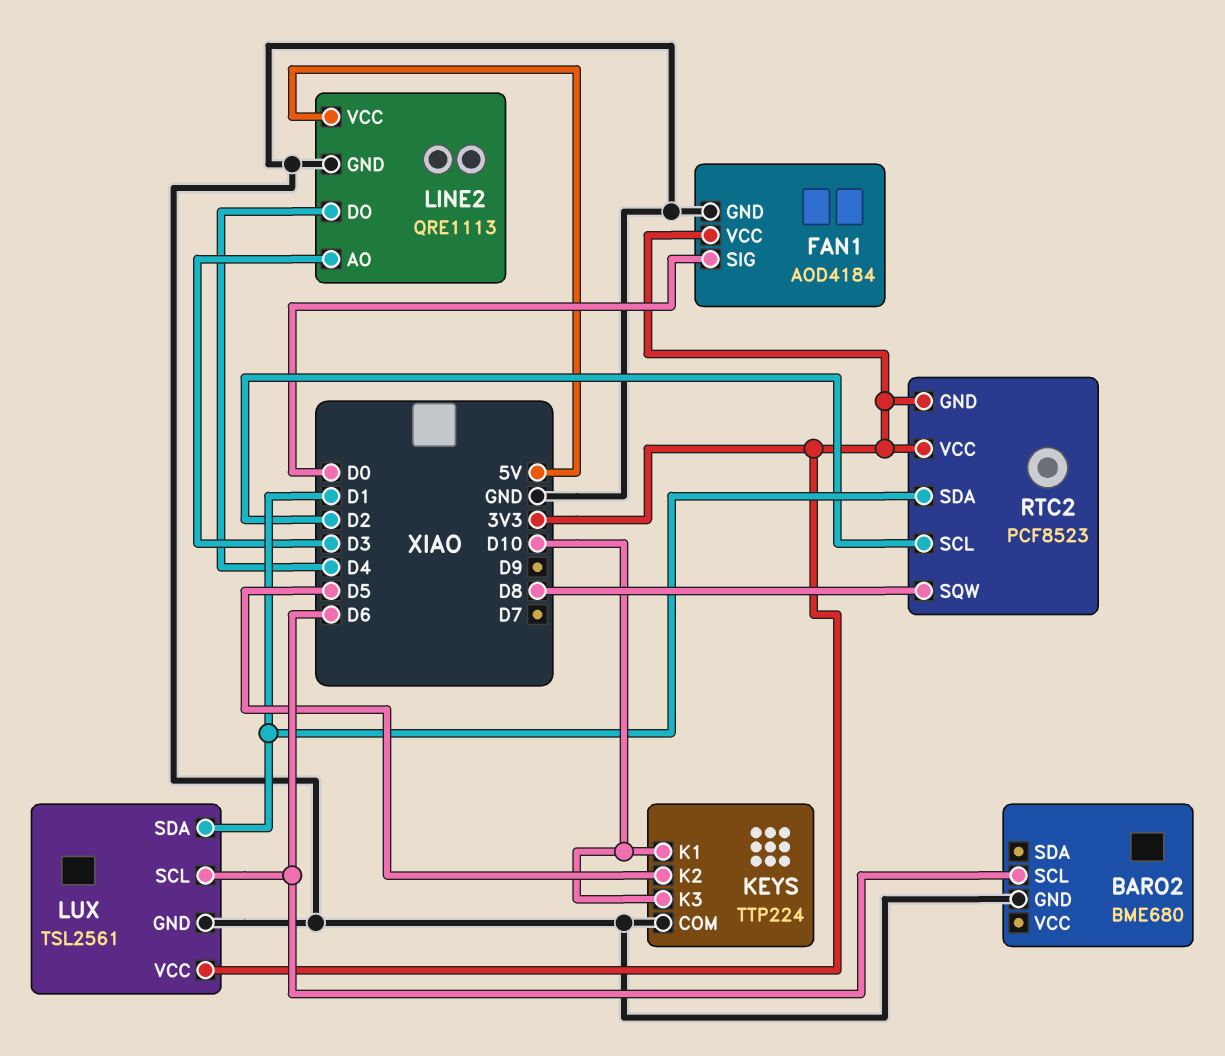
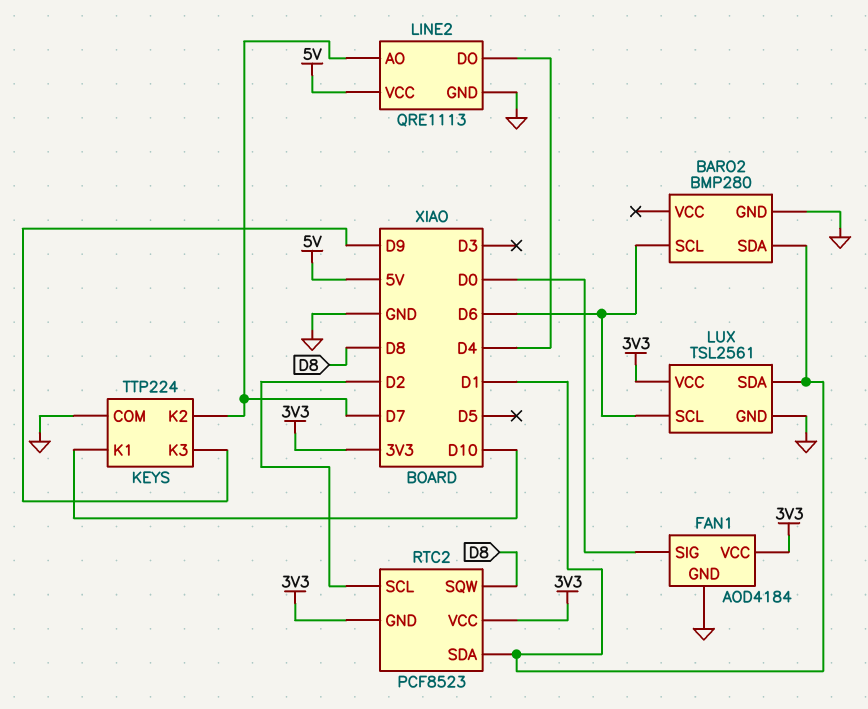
BARO2: BME680 -> BMP280
BARO2 pin SDA: none -> D1
KEYS pin K2: D5 -> D7
KEYS pin K3: D10 -> D9
LINE2 pin AO: D3 -> D7

